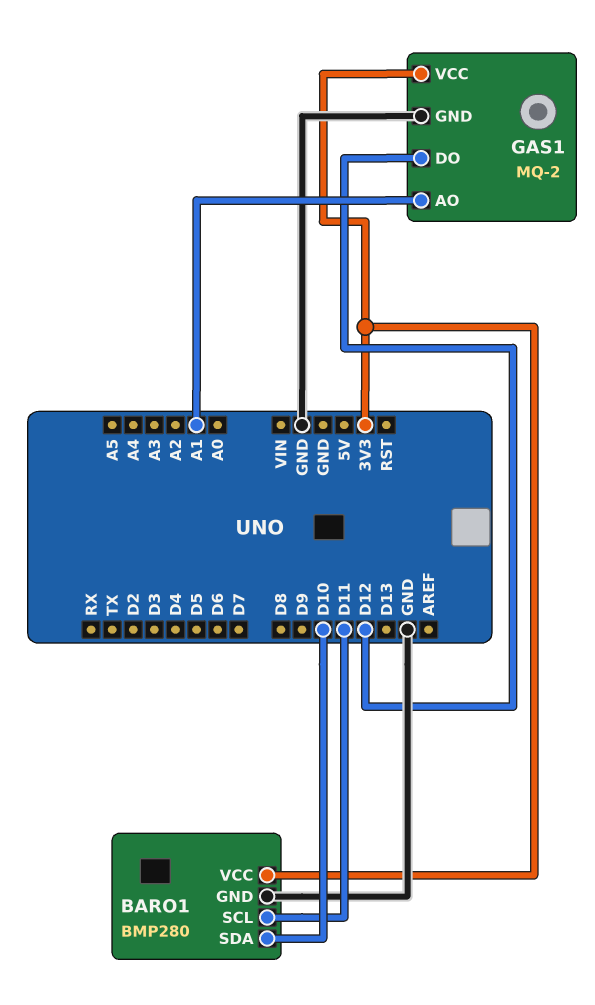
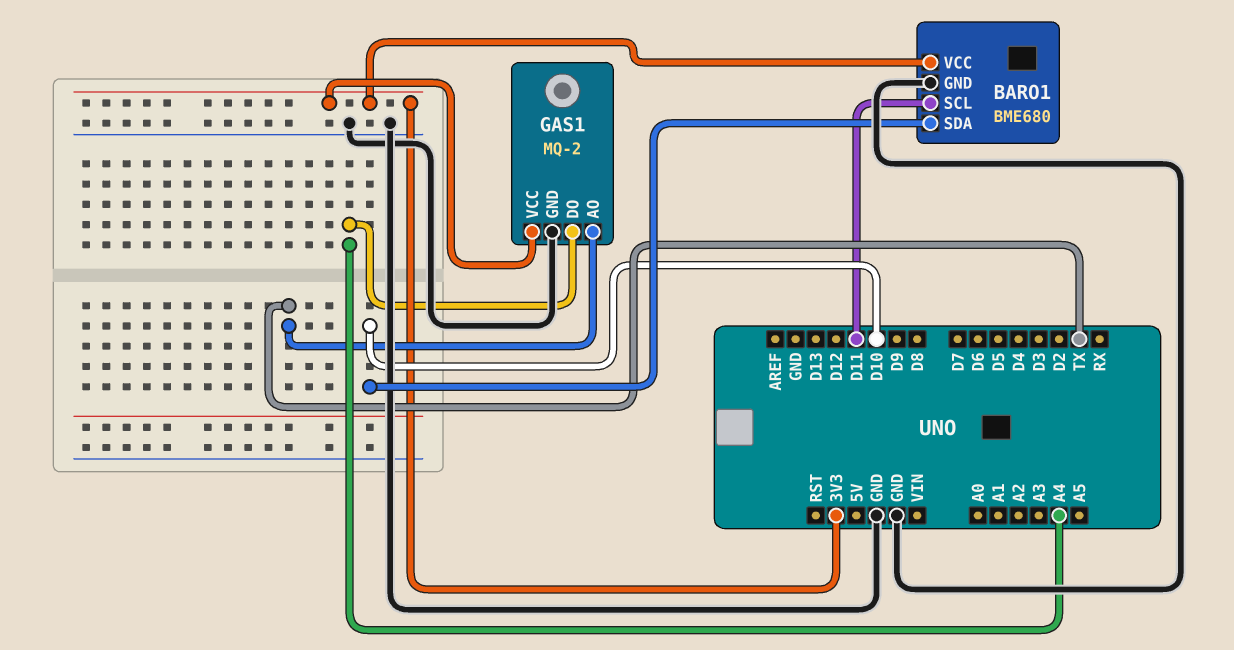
BARO1: BMP280 -> BME680
GAS1 pin AO: A1 -> TX
GAS1 pin DO: D12 -> A4

